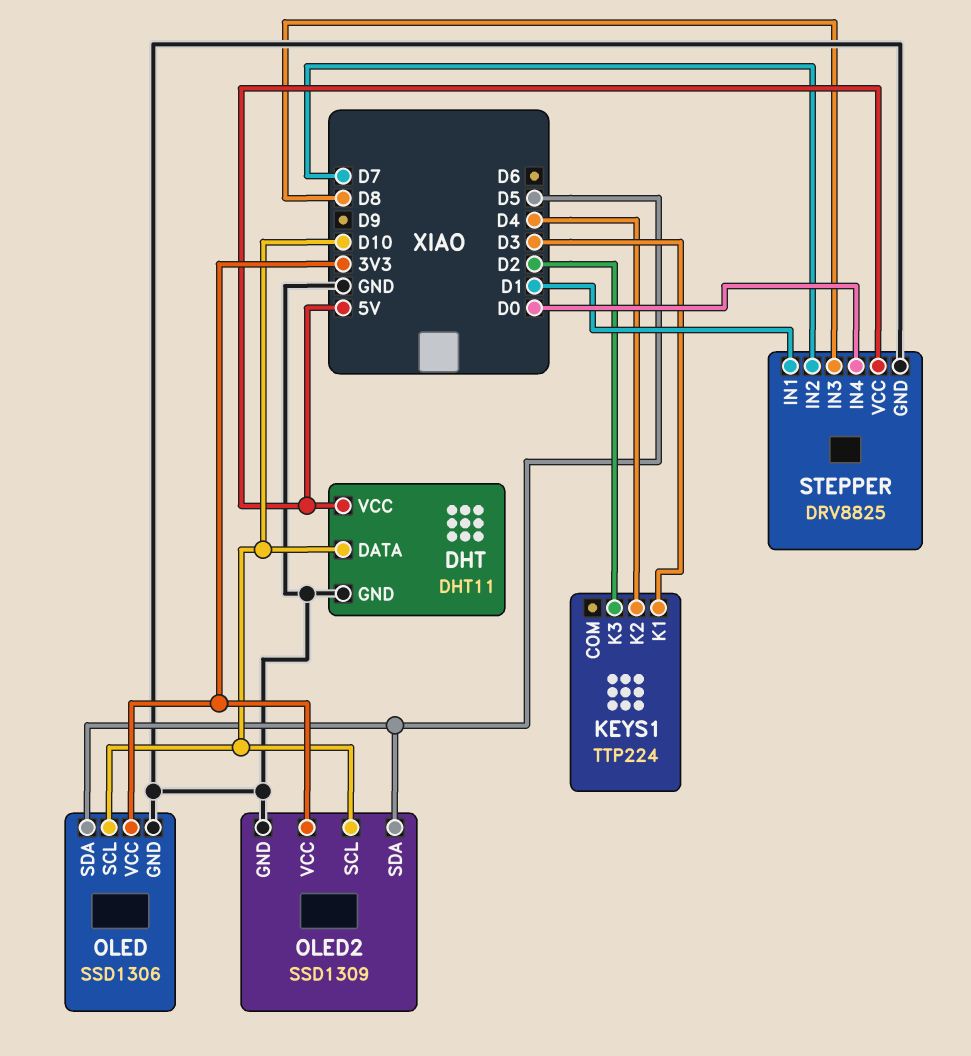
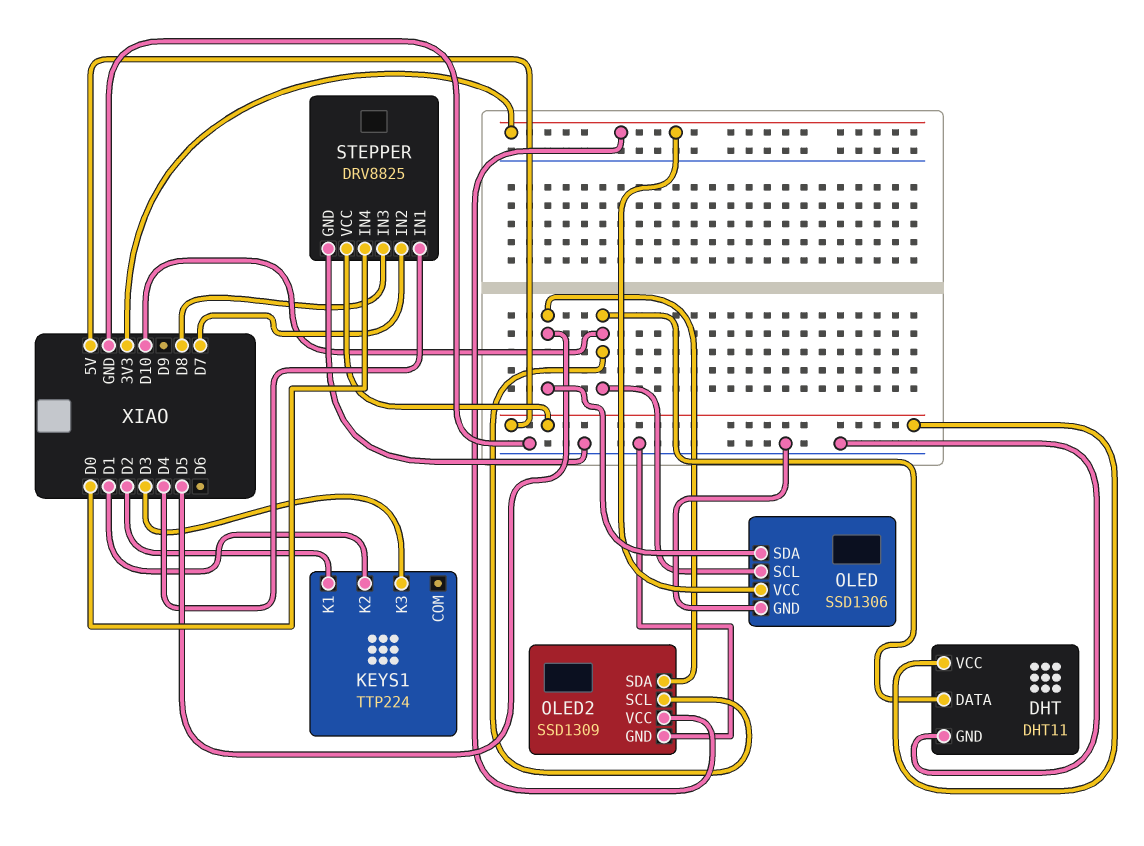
KEYS1 pin K1: D3 -> D2
KEYS1 pin K2: D4 -> D1
KEYS1 pin K3: D2 -> D3
STEPPER pin IN1: D1 -> D4

